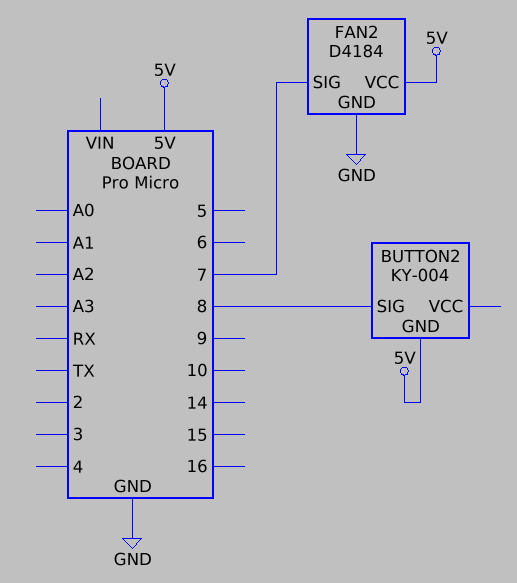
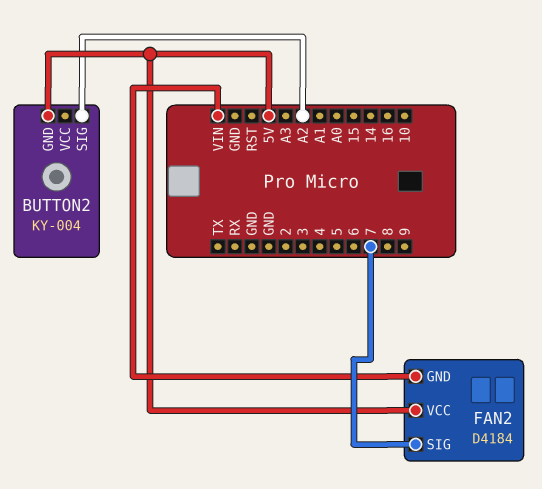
BUTTON2 pin SIG: 8 -> A2
FAN2 pin GND: GND -> VIN

